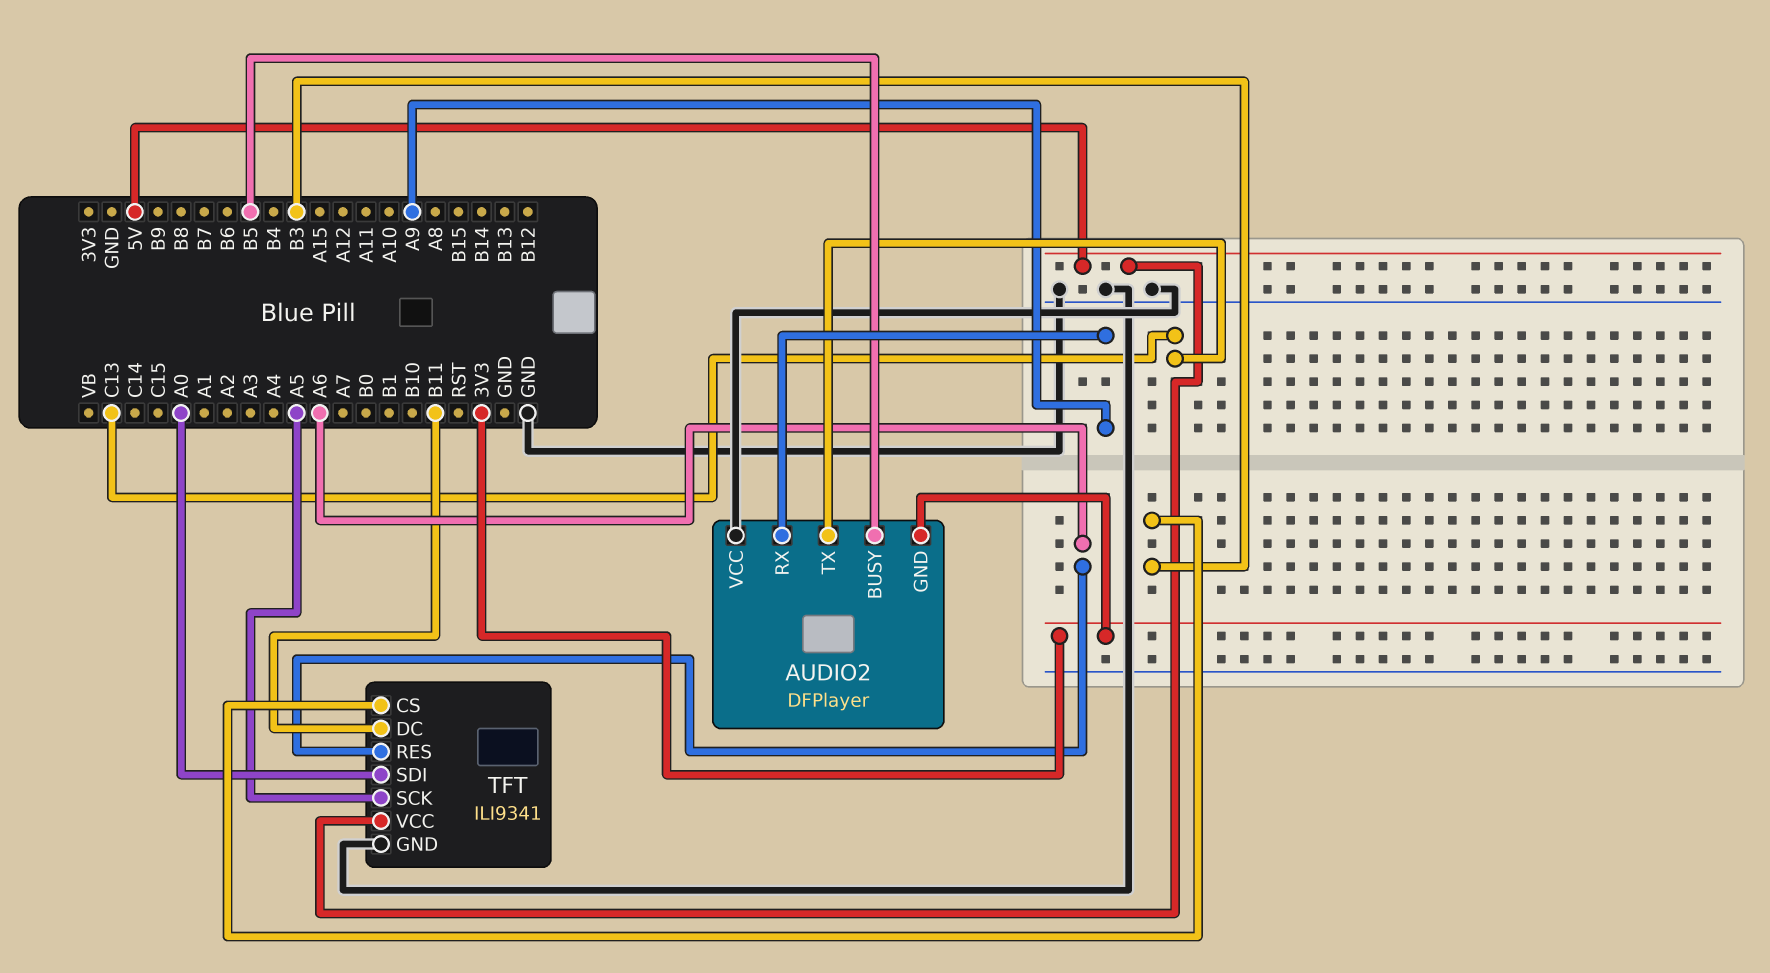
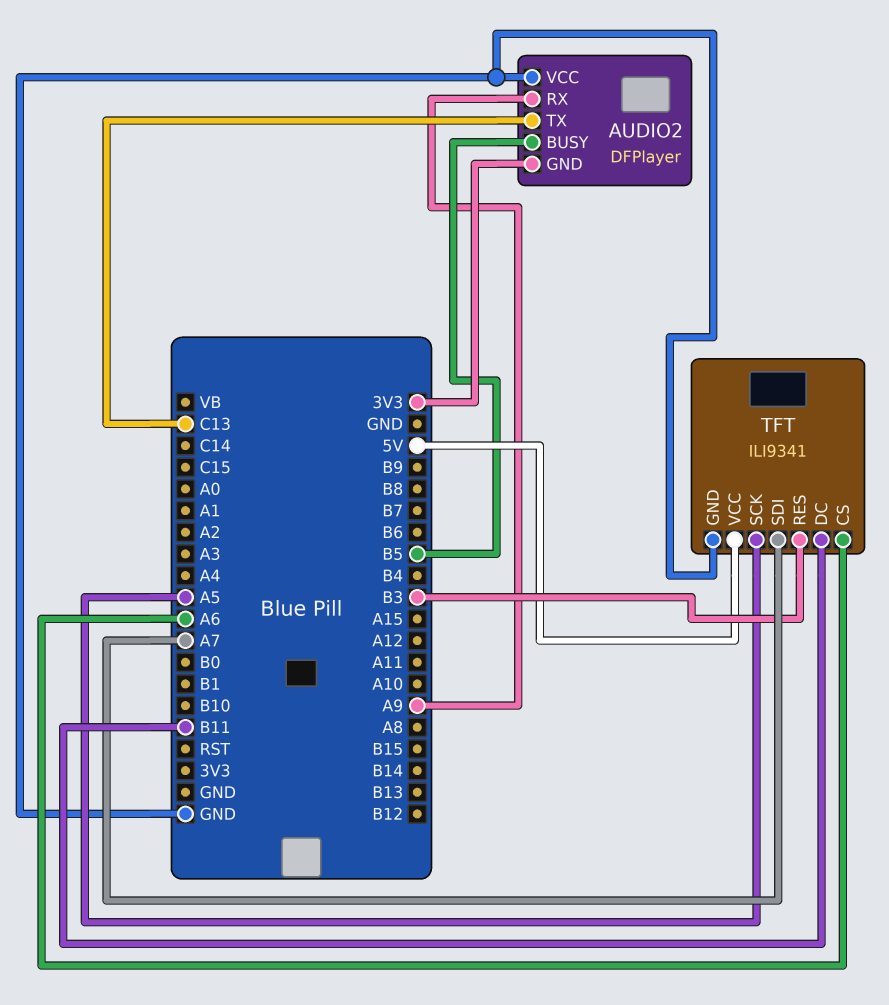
TFT pin CS: B3 -> A6
TFT pin RES: A6 -> B3
TFT pin SDI: A0 -> A7

